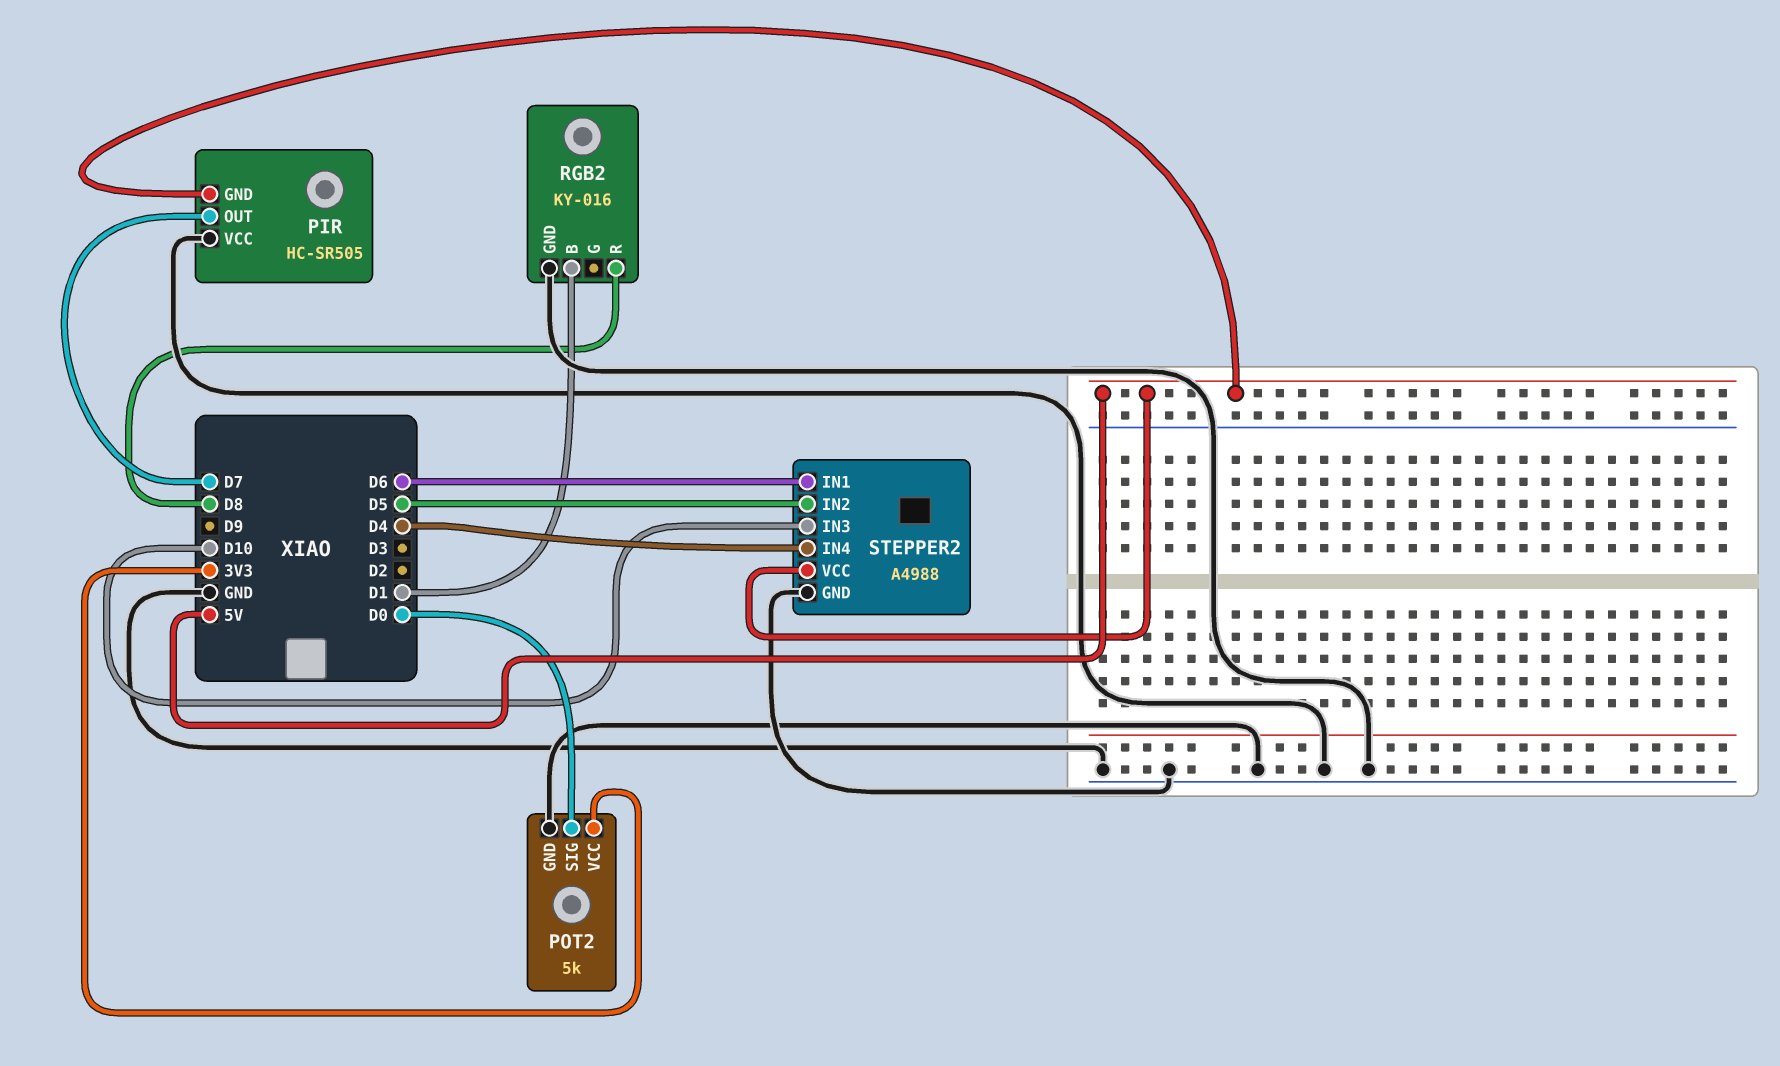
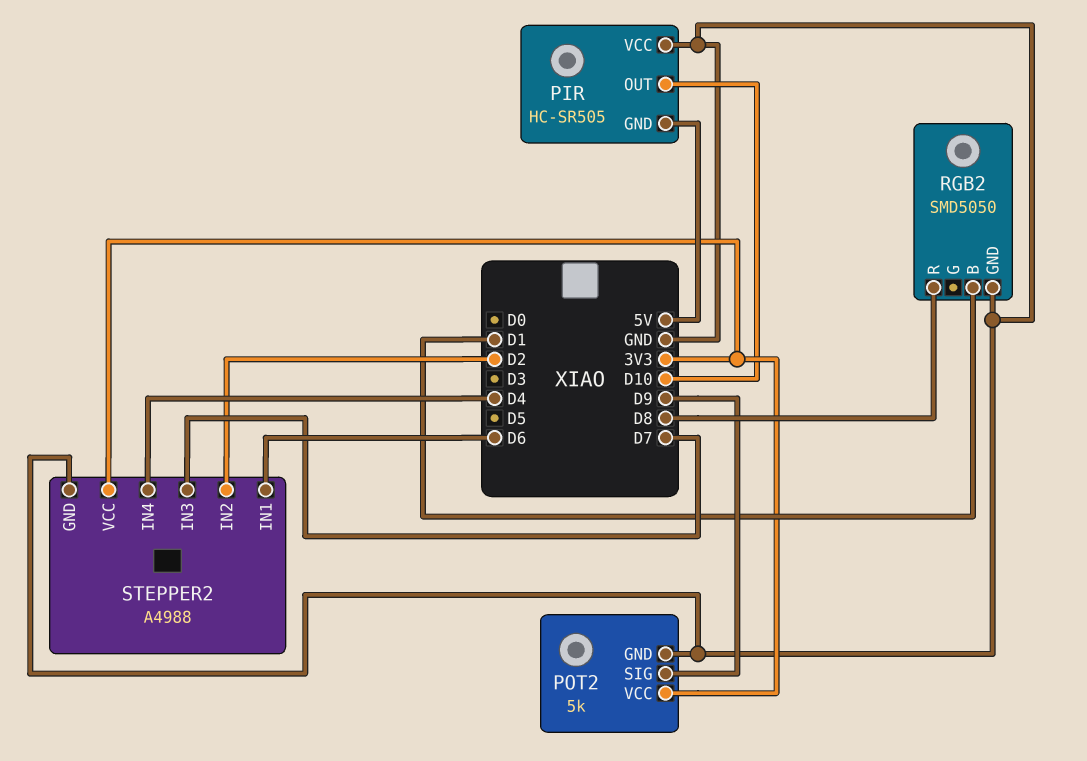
PIR pin OUT: D7 -> D10
POT2 pin SIG: D0 -> D9
RGB2: KY-016 -> SMD5050
STEPPER2 pin IN2: D5 -> D2
STEPPER2 pin IN3: D10 -> D7
STEPPER2 pin VCC: 5V -> 3V3

